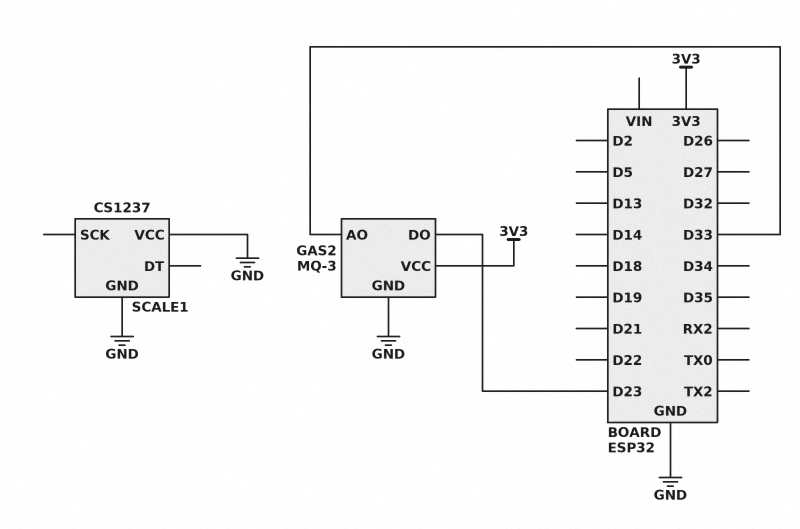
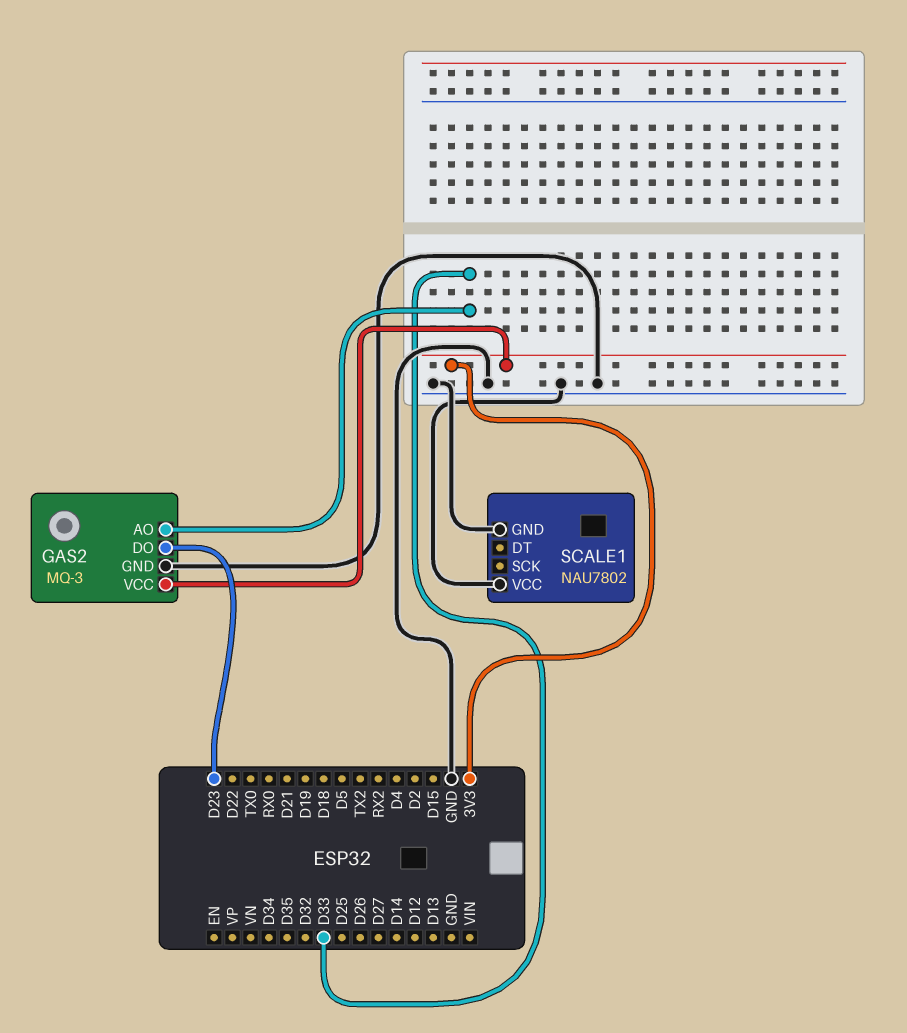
SCALE1: CS1237 -> NAU7802

